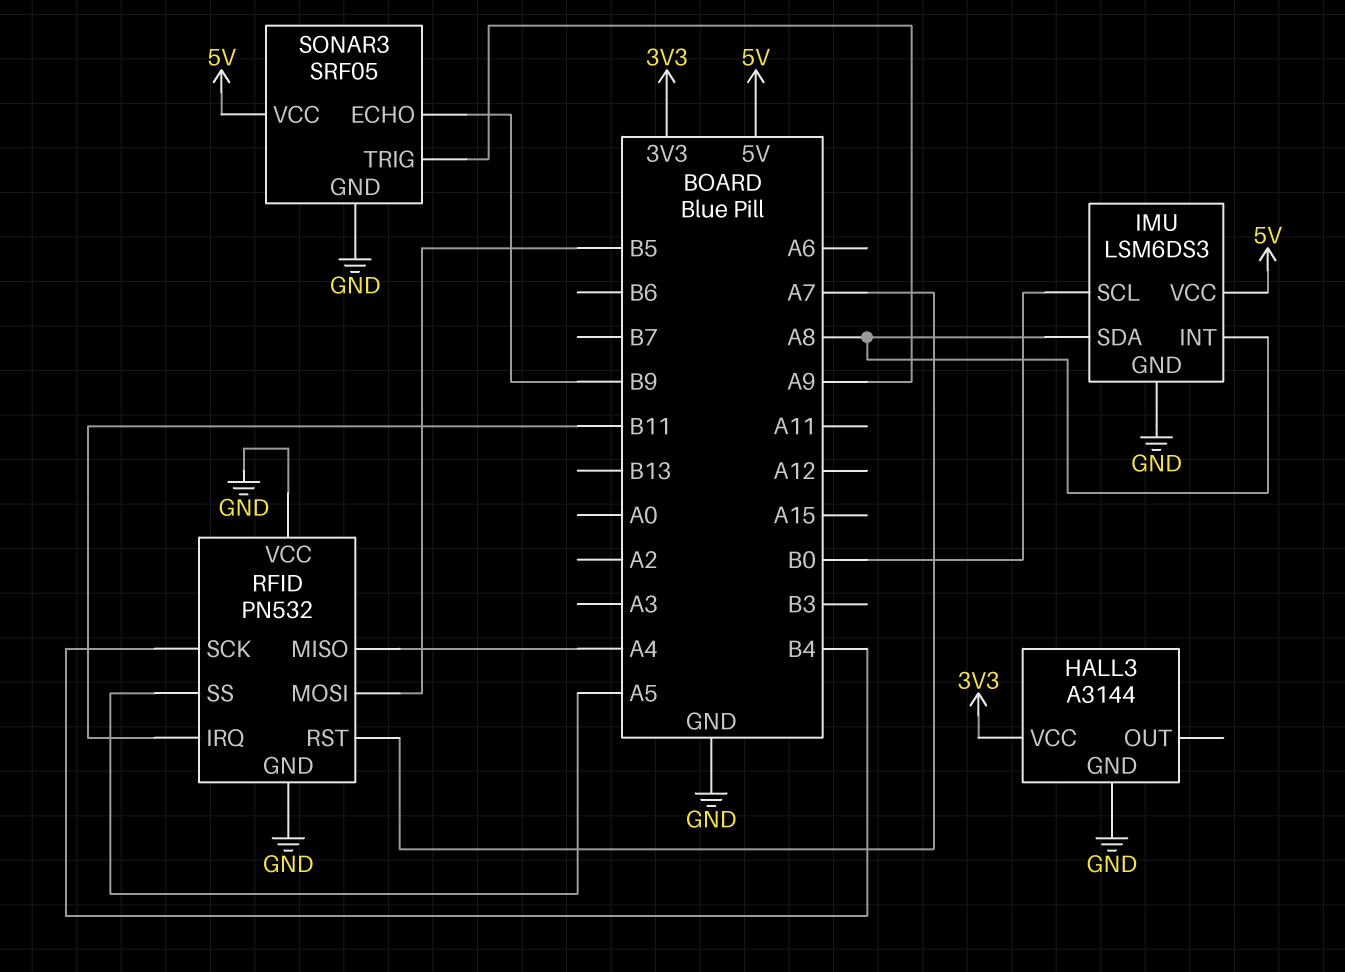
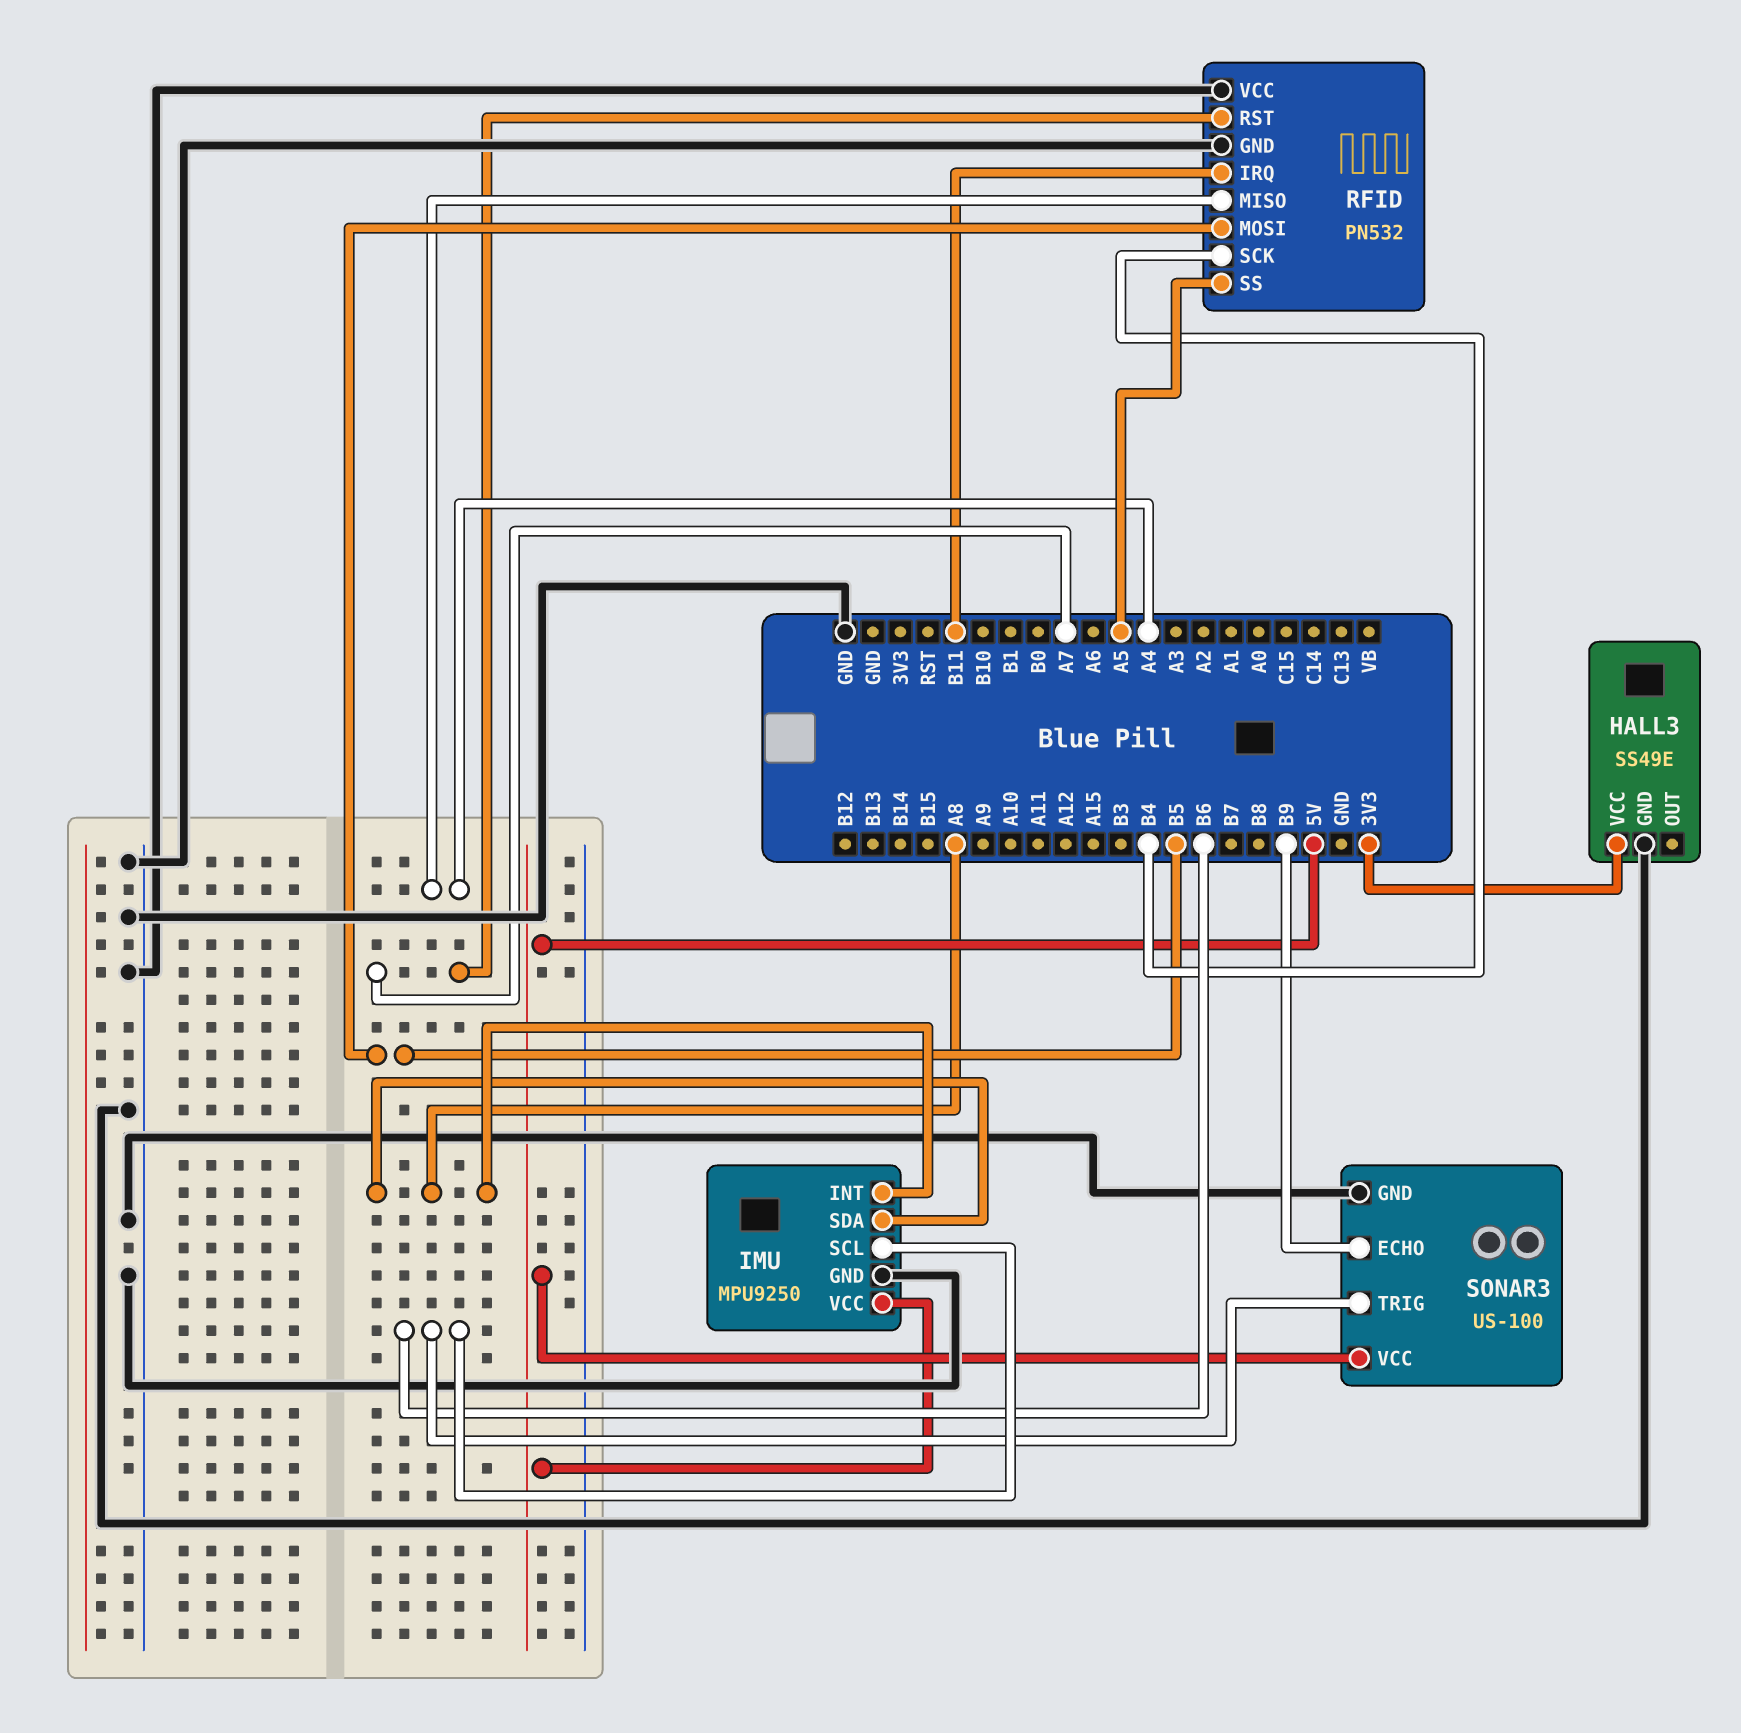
HALL3: A3144 -> SS49E
IMU: LSM6DS3 -> MPU9250
IMU pin SCL: B0 -> B6
SONAR3: SRF05 -> US-100
SONAR3 pin TRIG: A9 -> B6

